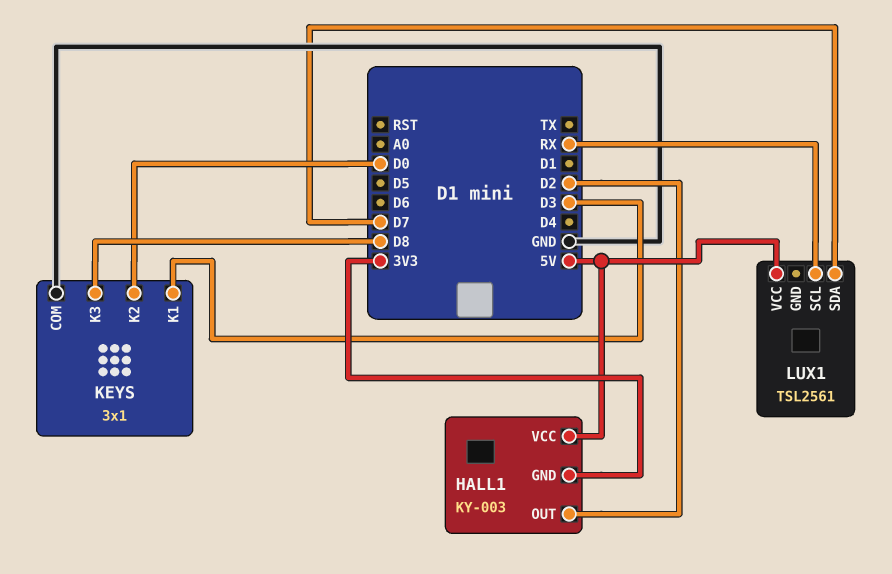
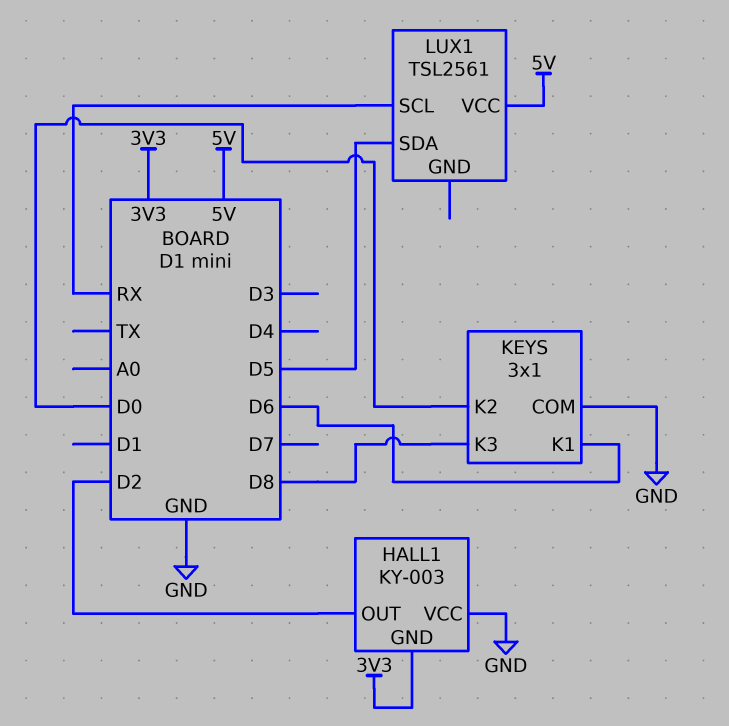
HALL1 pin VCC: 5V -> GND
KEYS pin K1: D3 -> D6
LUX1 pin SDA: D7 -> D5

